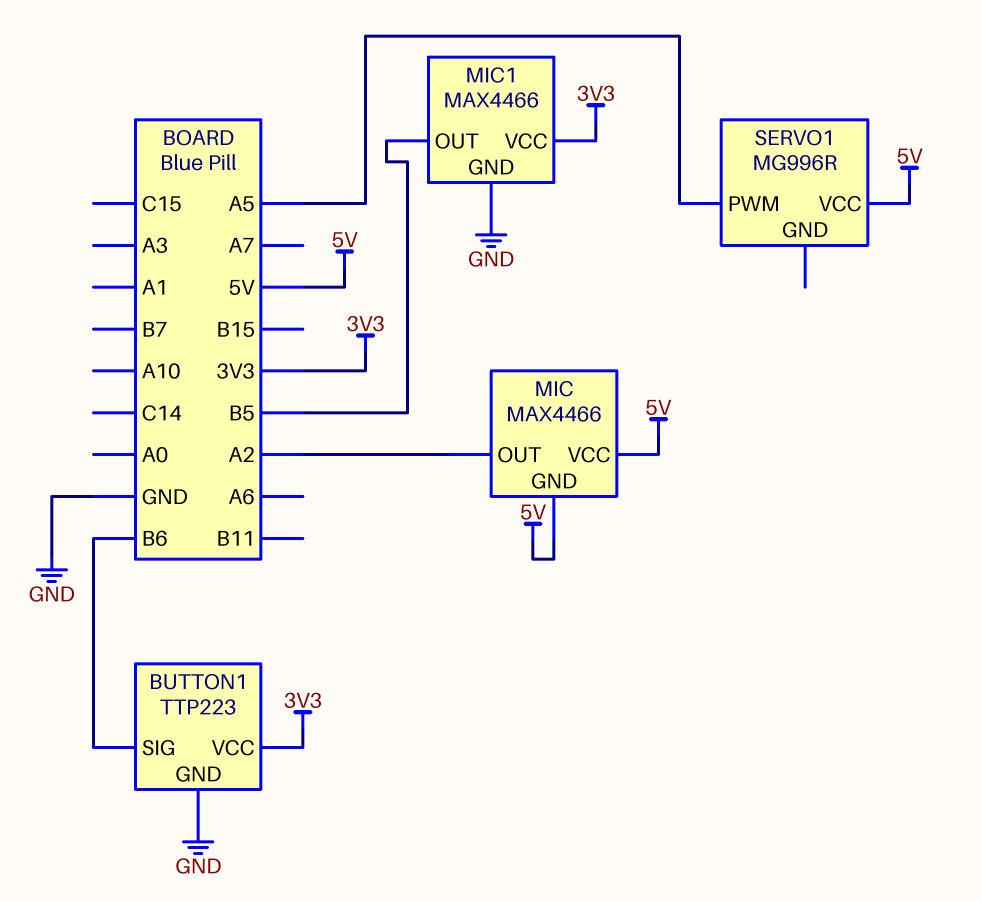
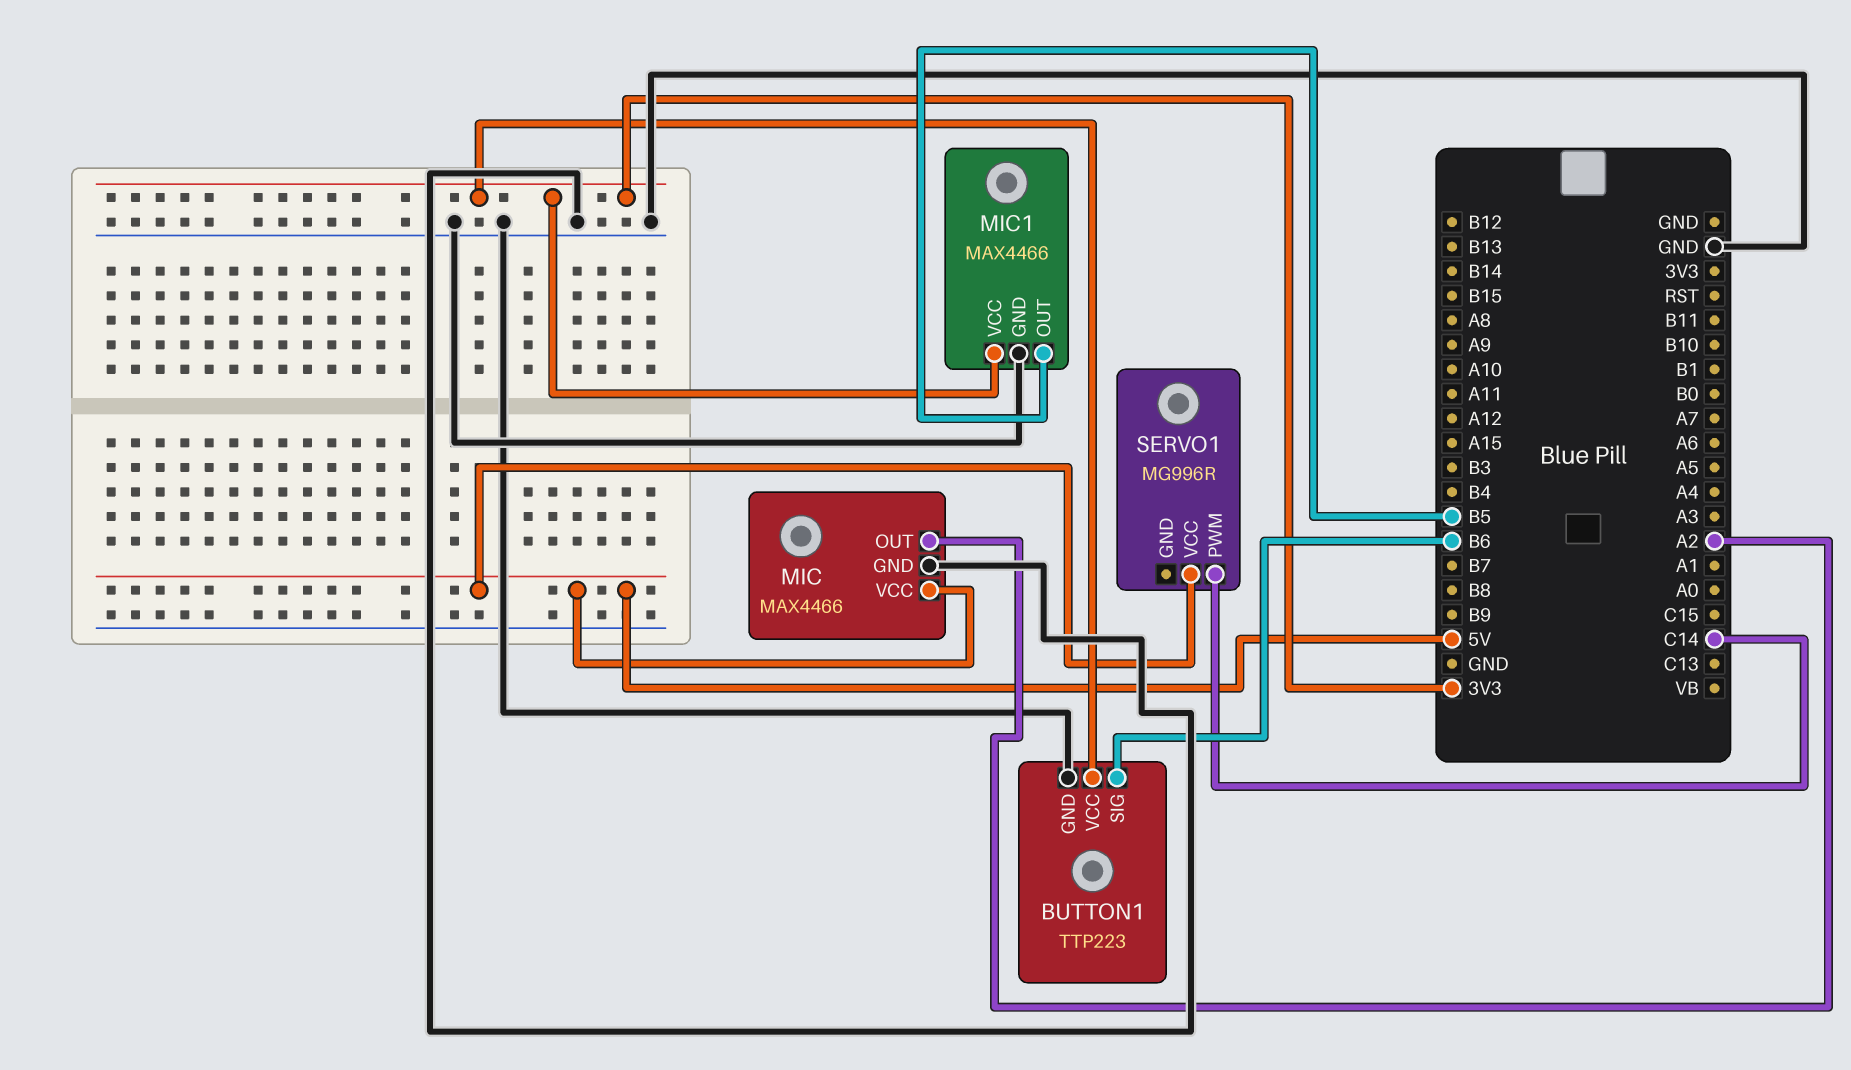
MIC pin GND: 5V -> GND
SERVO1 pin PWM: A5 -> C14

